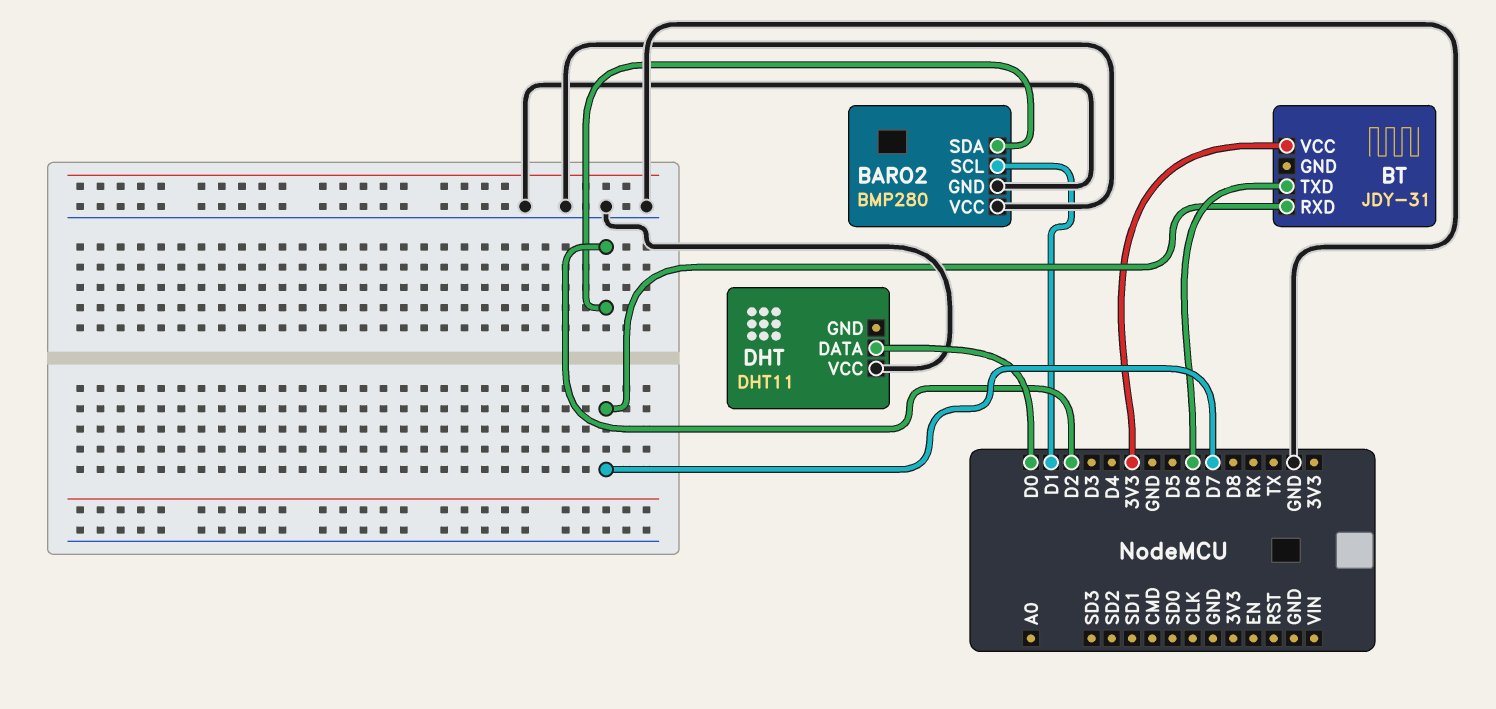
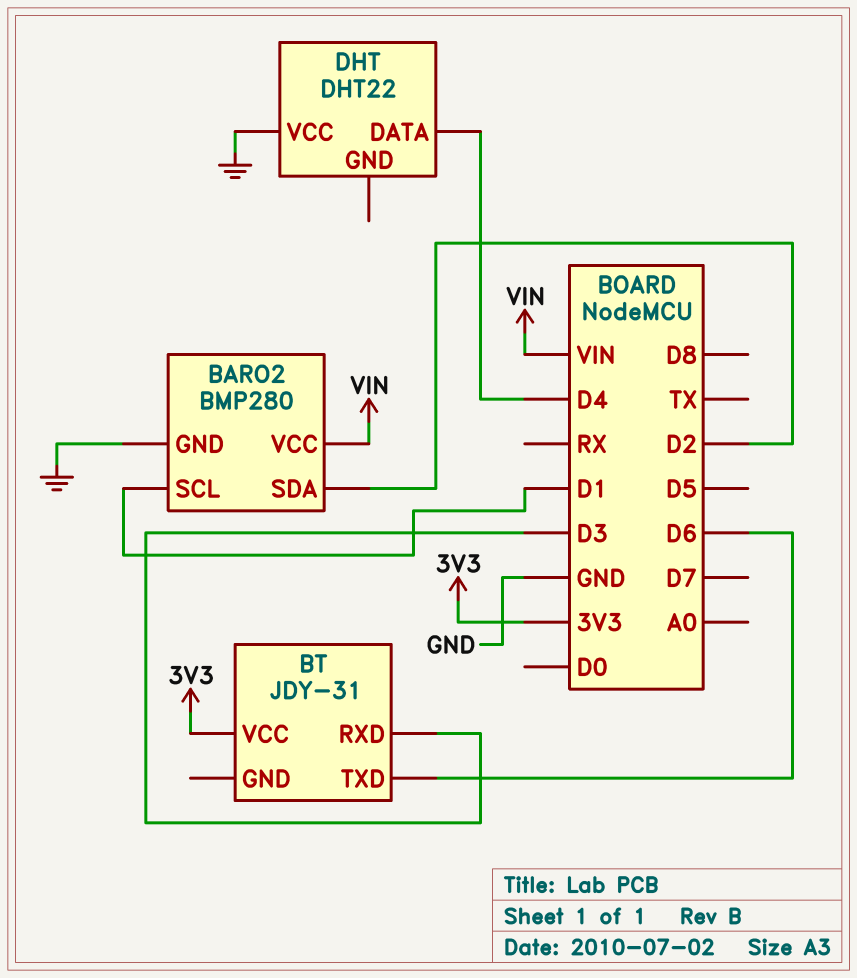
BARO2 pin VCC: GND -> VIN
BT pin RXD: D7 -> D3
DHT: DHT11 -> DHT22
DHT pin DATA: D0 -> D4

